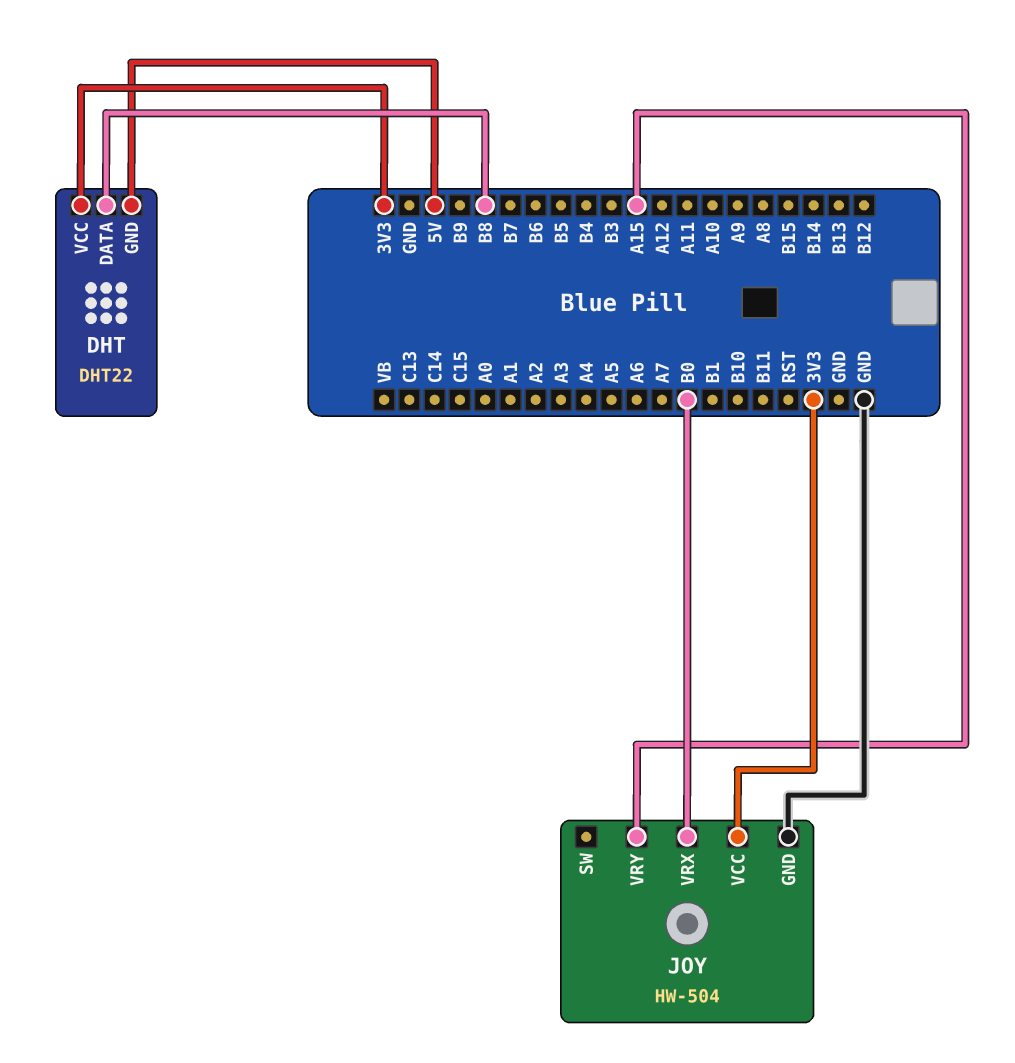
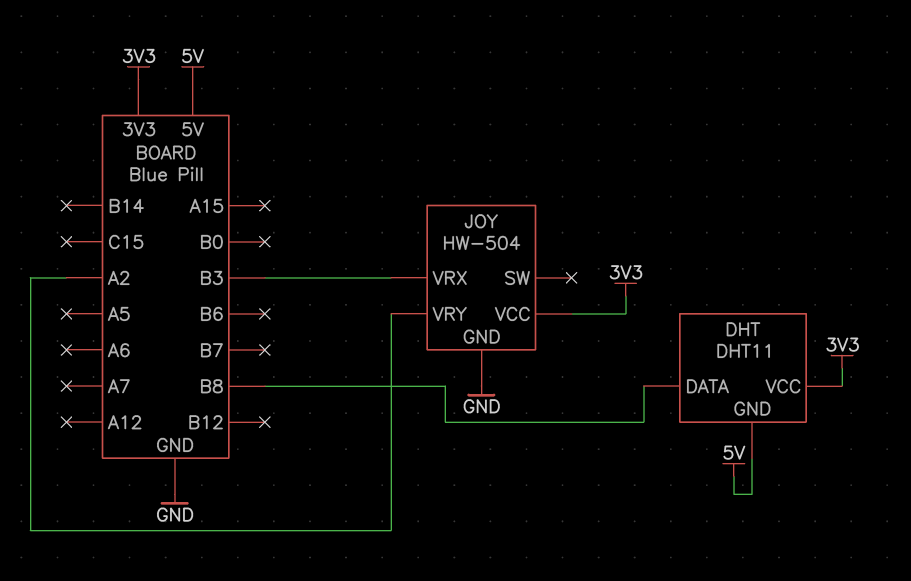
DHT: DHT22 -> DHT11
JOY pin VRX: B0 -> B3
JOY pin VRY: A15 -> A2

